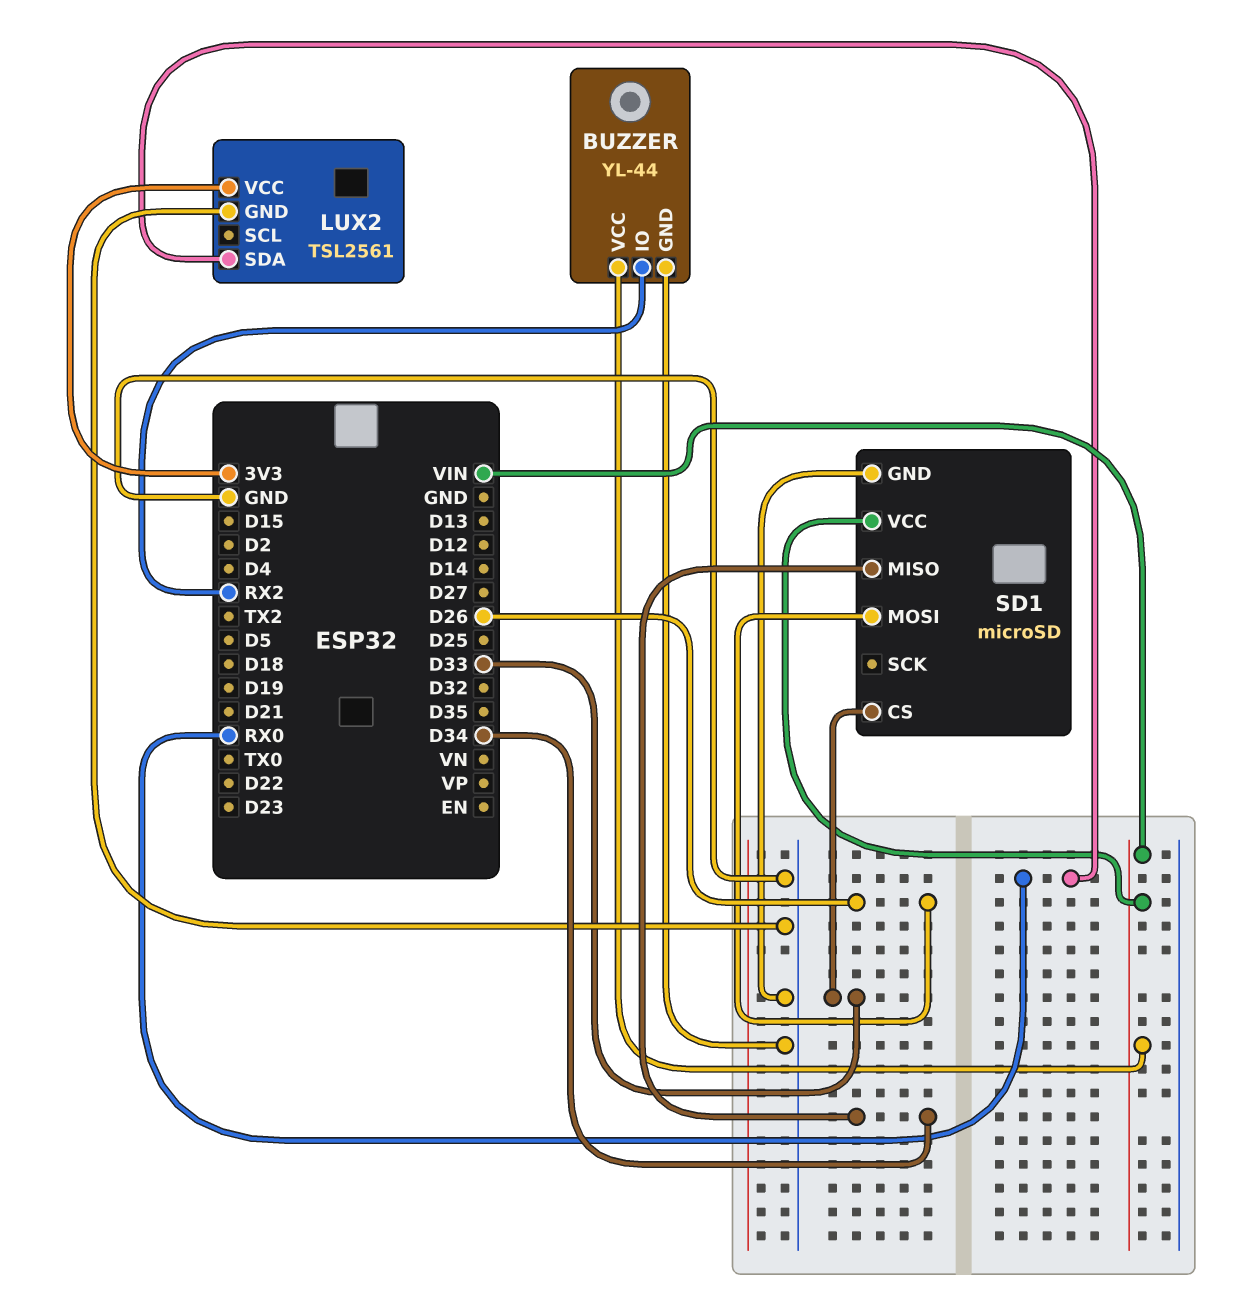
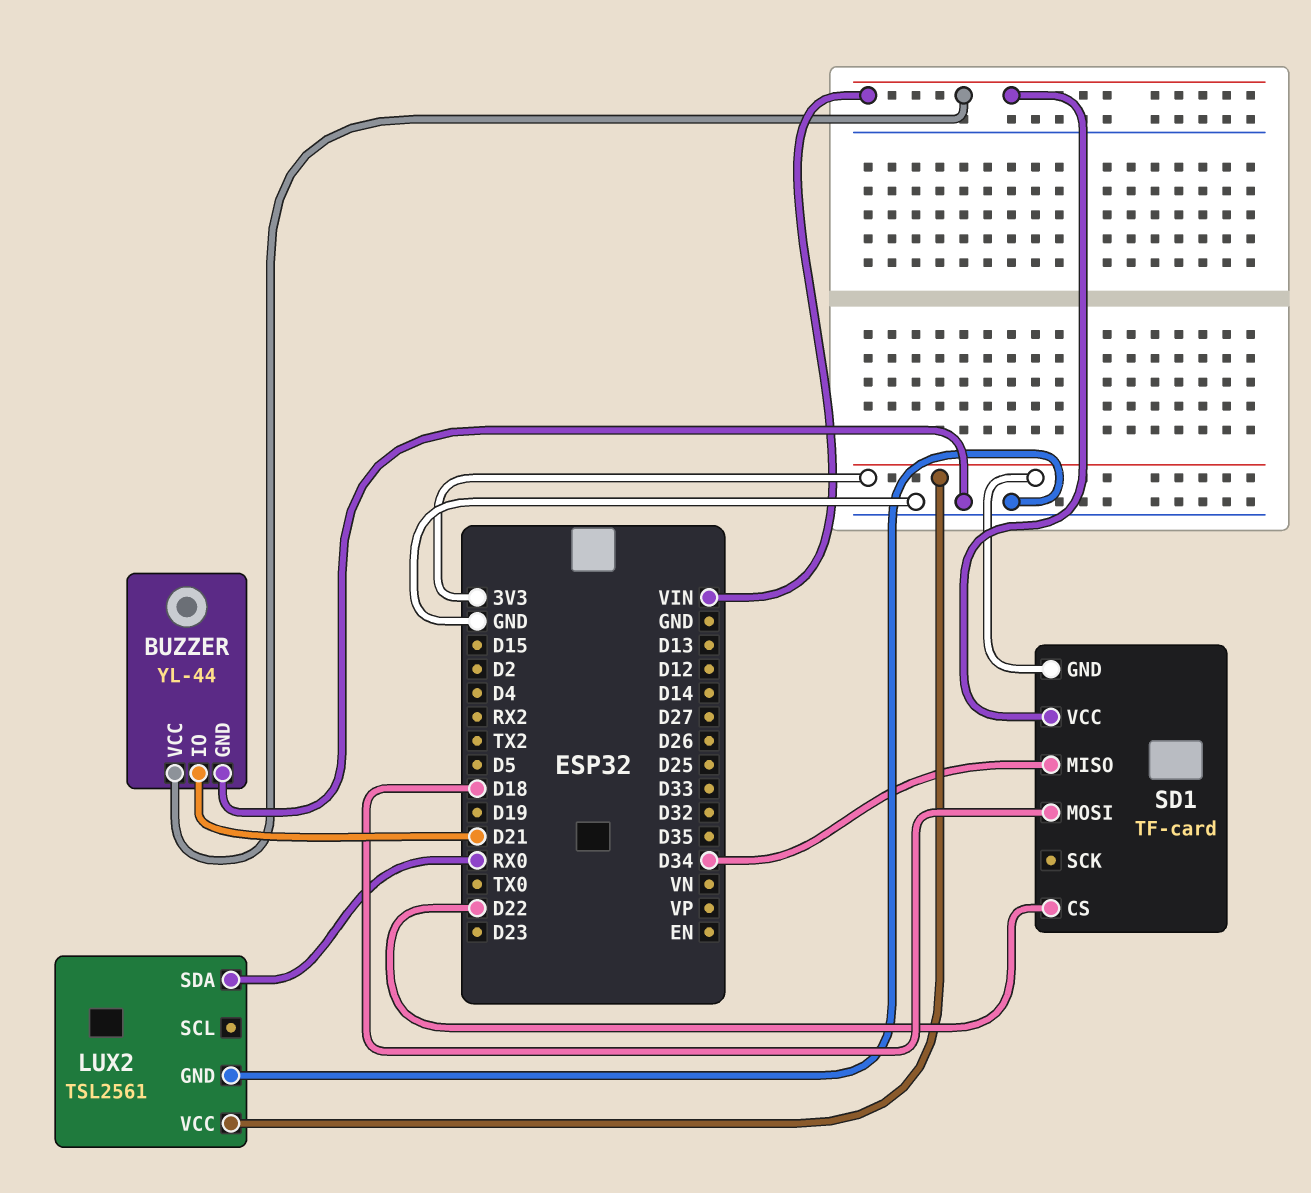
BUZZER pin IO: RX2 -> D21
SD1: microSD -> TF-card
SD1 pin CS: D33 -> D22
SD1 pin GND: GND -> 3V3
SD1 pin MOSI: D26 -> D18

